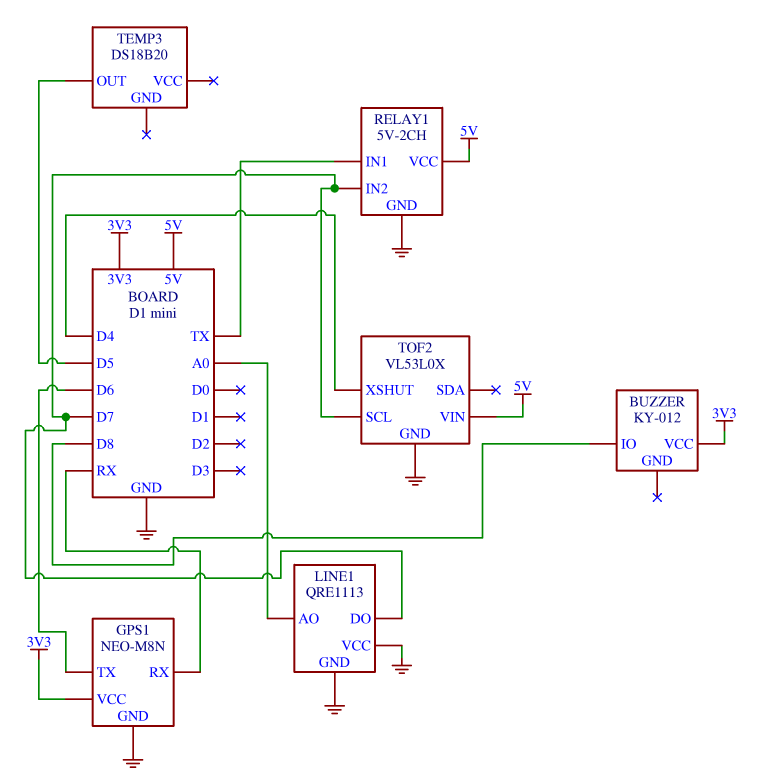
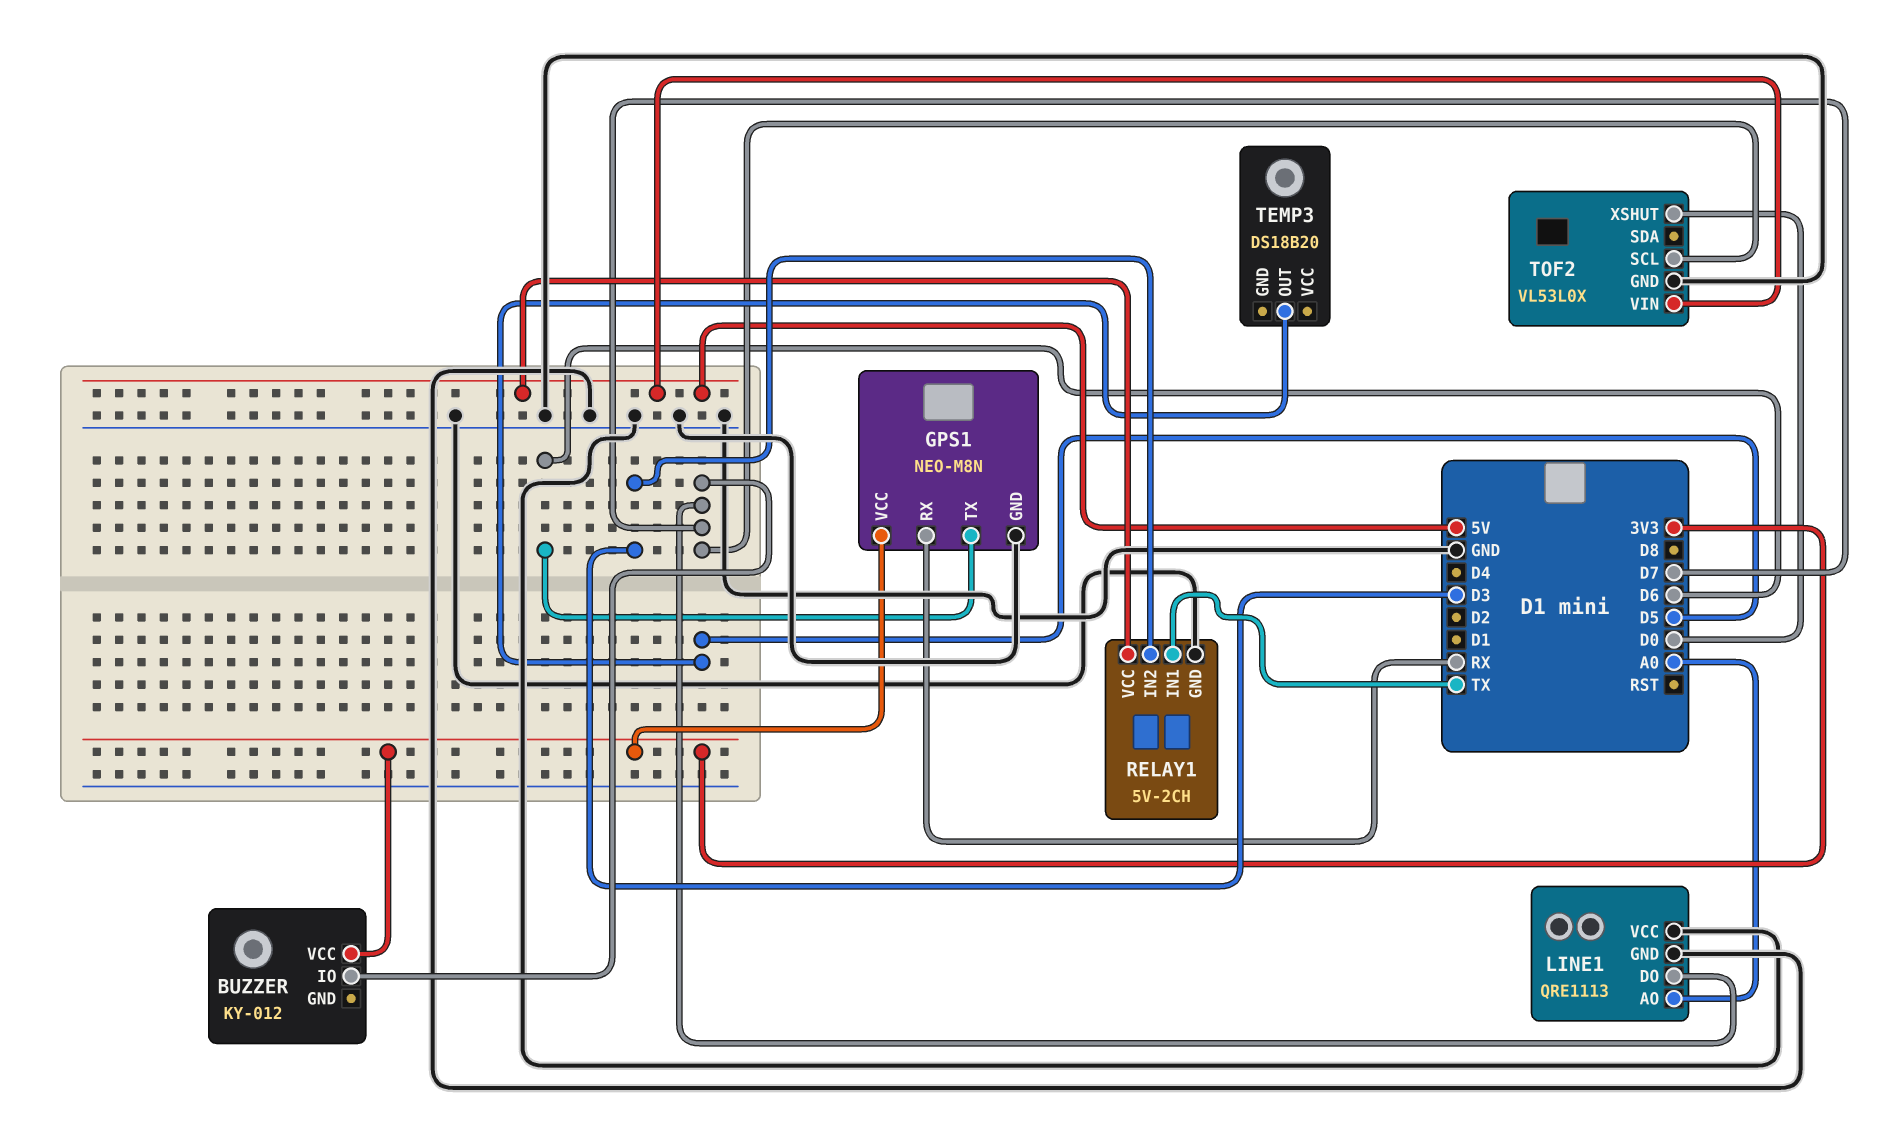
BUZZER pin IO: D8 -> D7
RELAY1 pin IN2: D7 -> D3
TOF2 pin XSHUT: D4 -> D0

